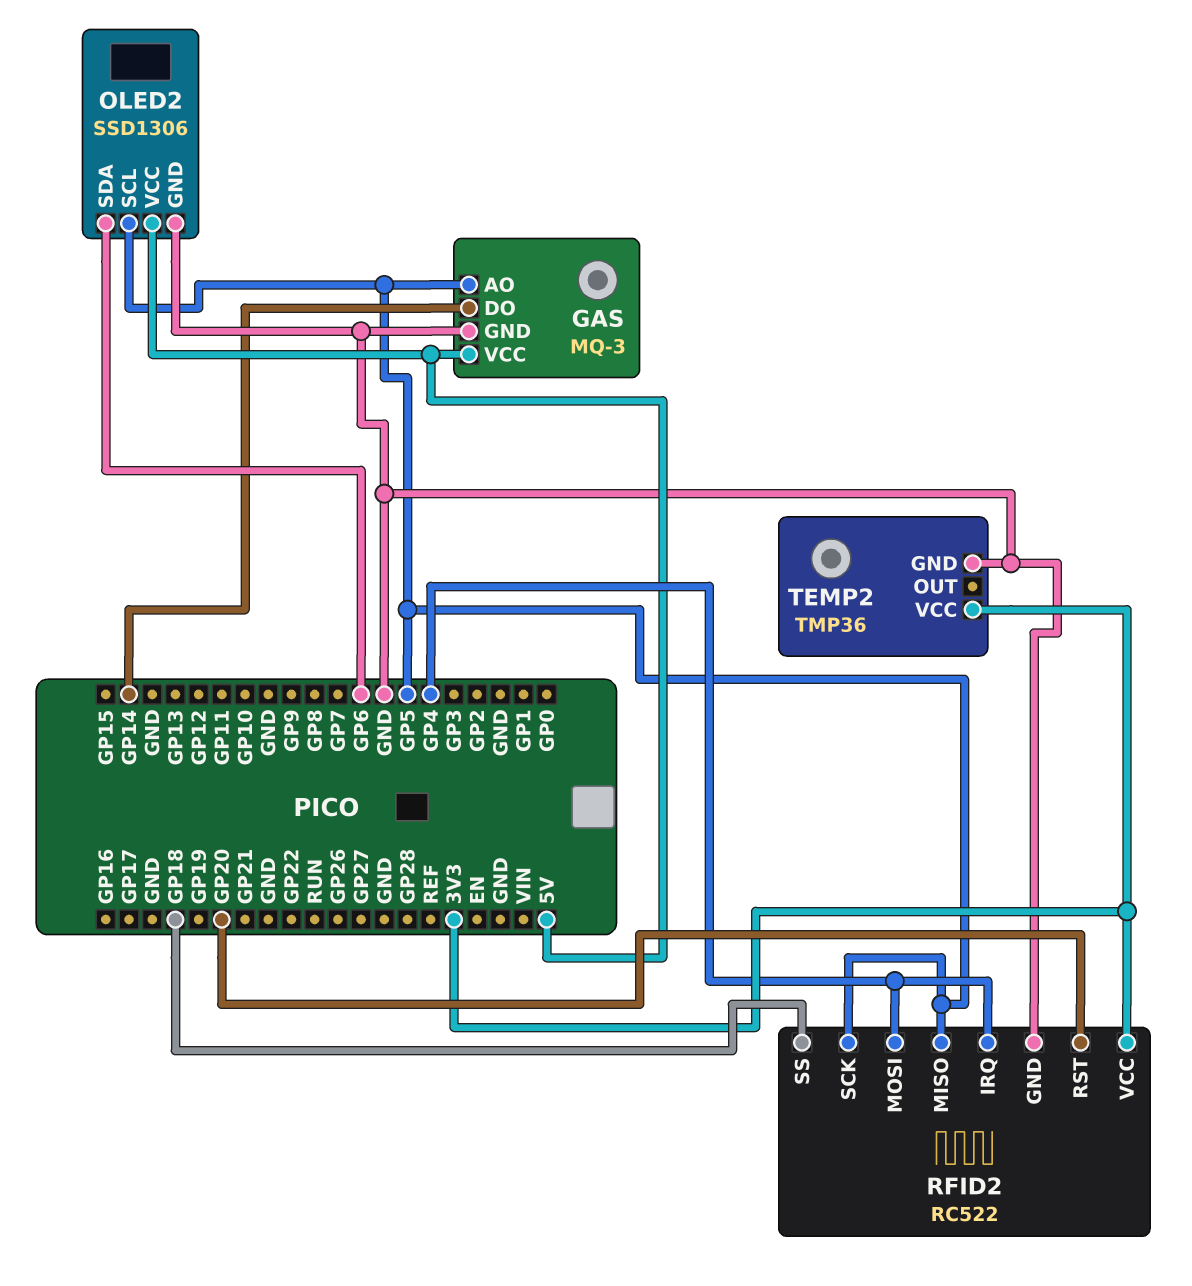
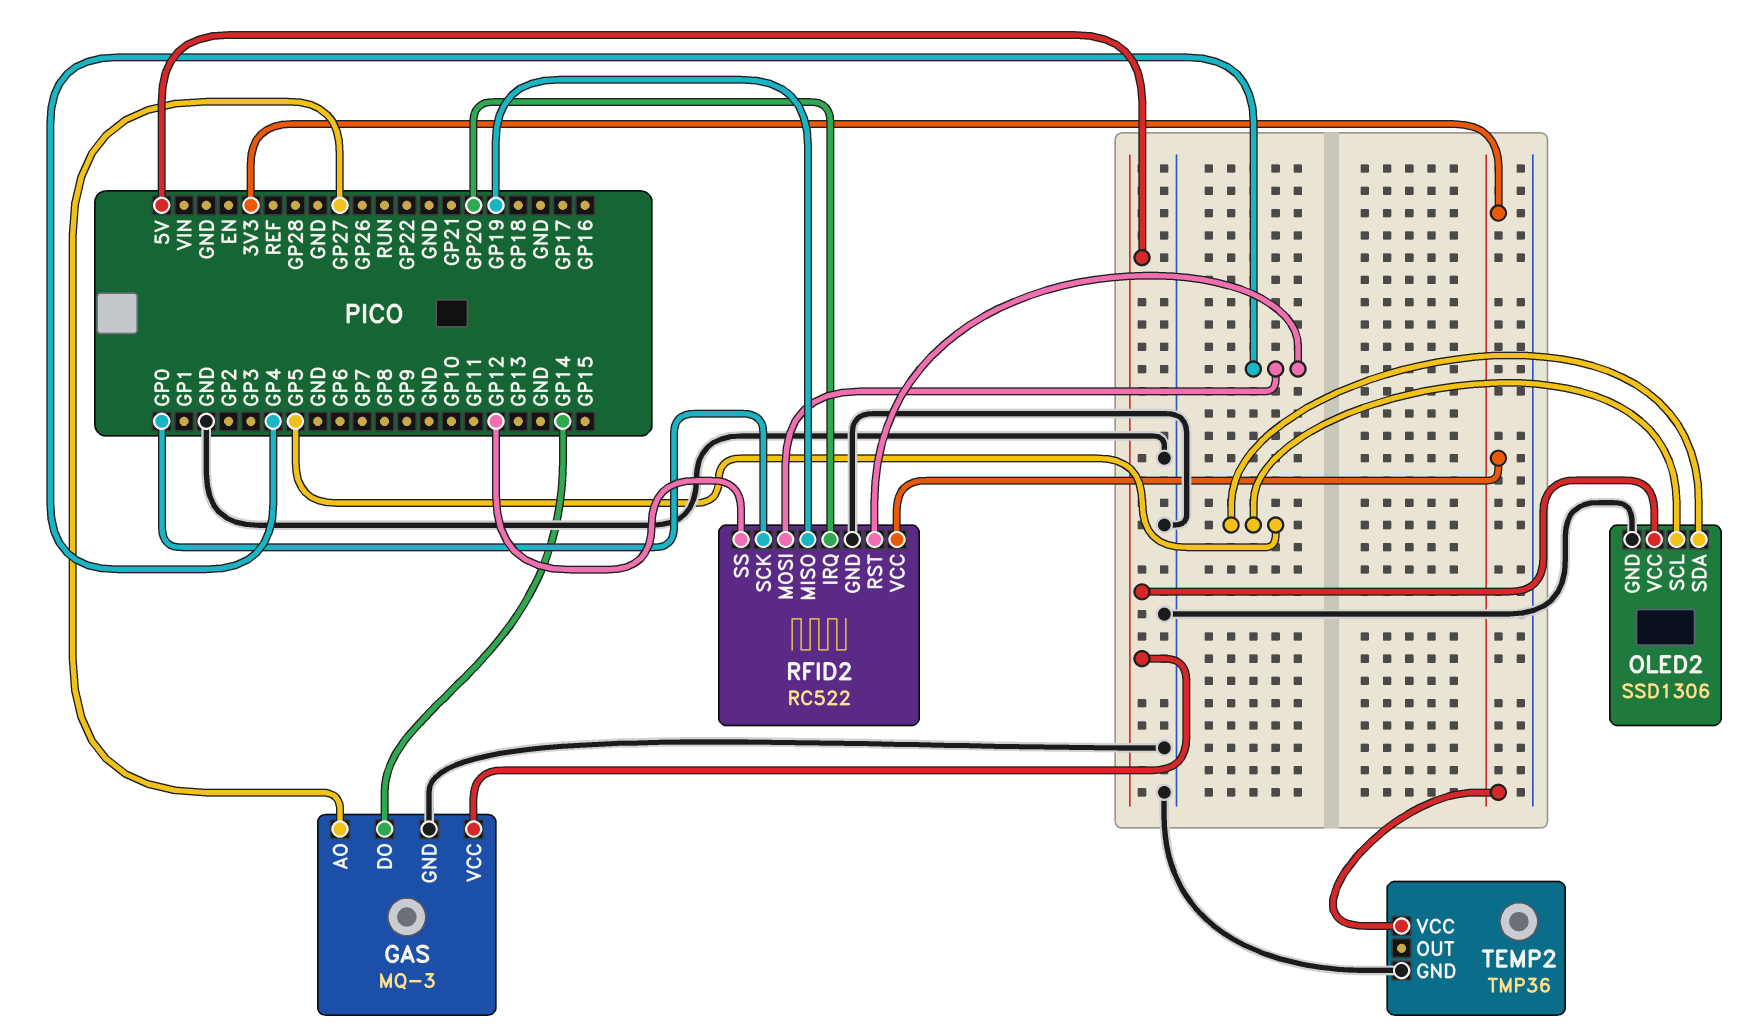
GAS pin AO: GP5 -> GP27
OLED2 pin SDA: GP6 -> GP5
RFID2 pin IRQ: GP4 -> GP20
RFID2 pin MISO: GP5 -> GP19
RFID2 pin RST: GP20 -> GP4
RFID2 pin SCK: GP5 -> GP0
RFID2 pin SS: GP18 -> GP12

